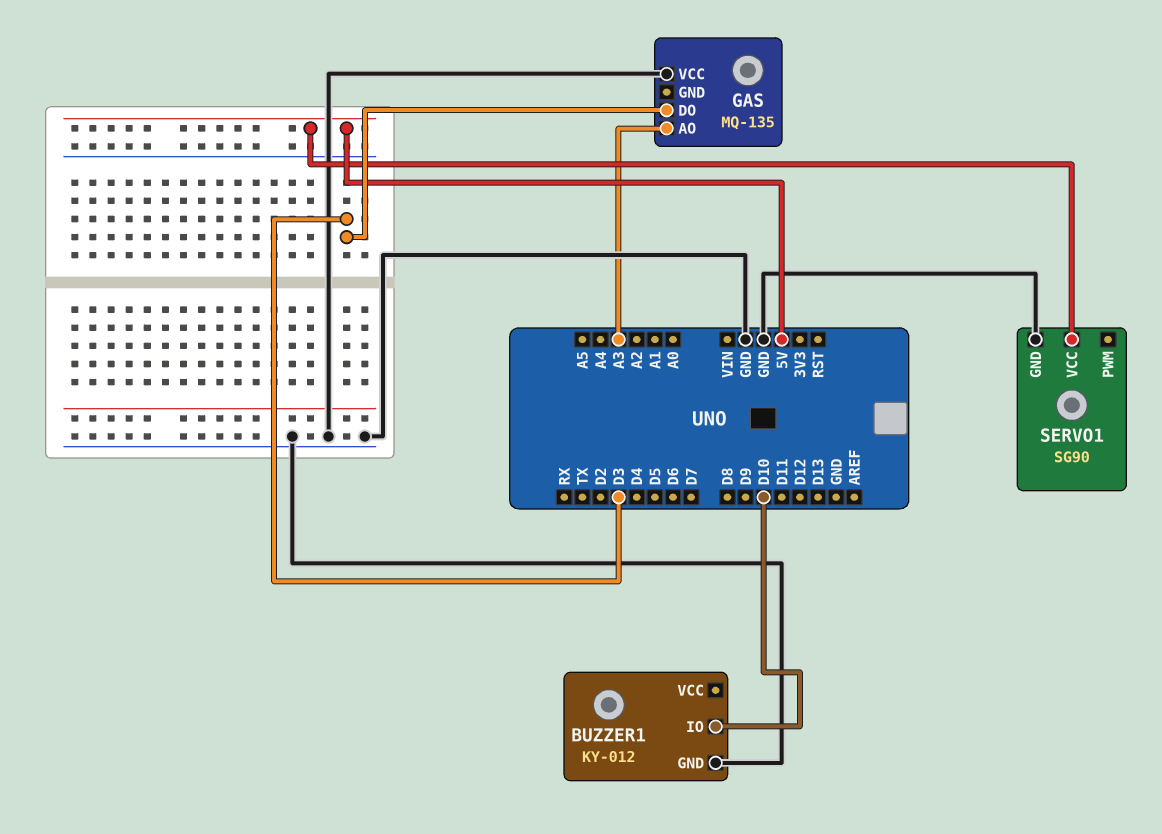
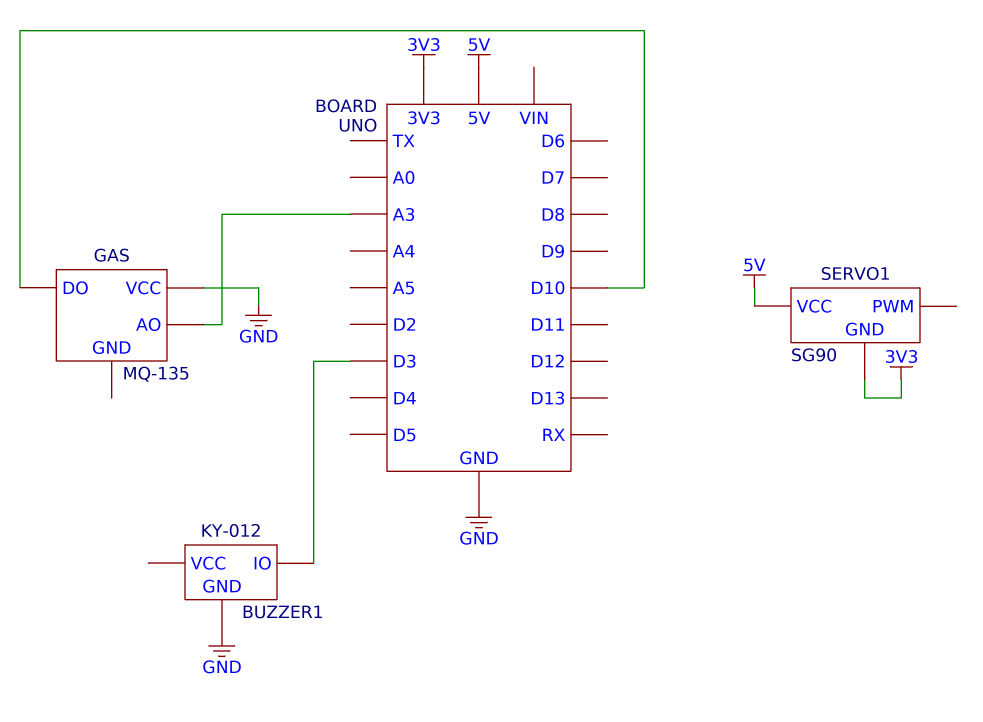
BUZZER1 pin IO: D10 -> D3
GAS pin DO: D3 -> D10
SERVO1 pin GND: GND -> 3V3

